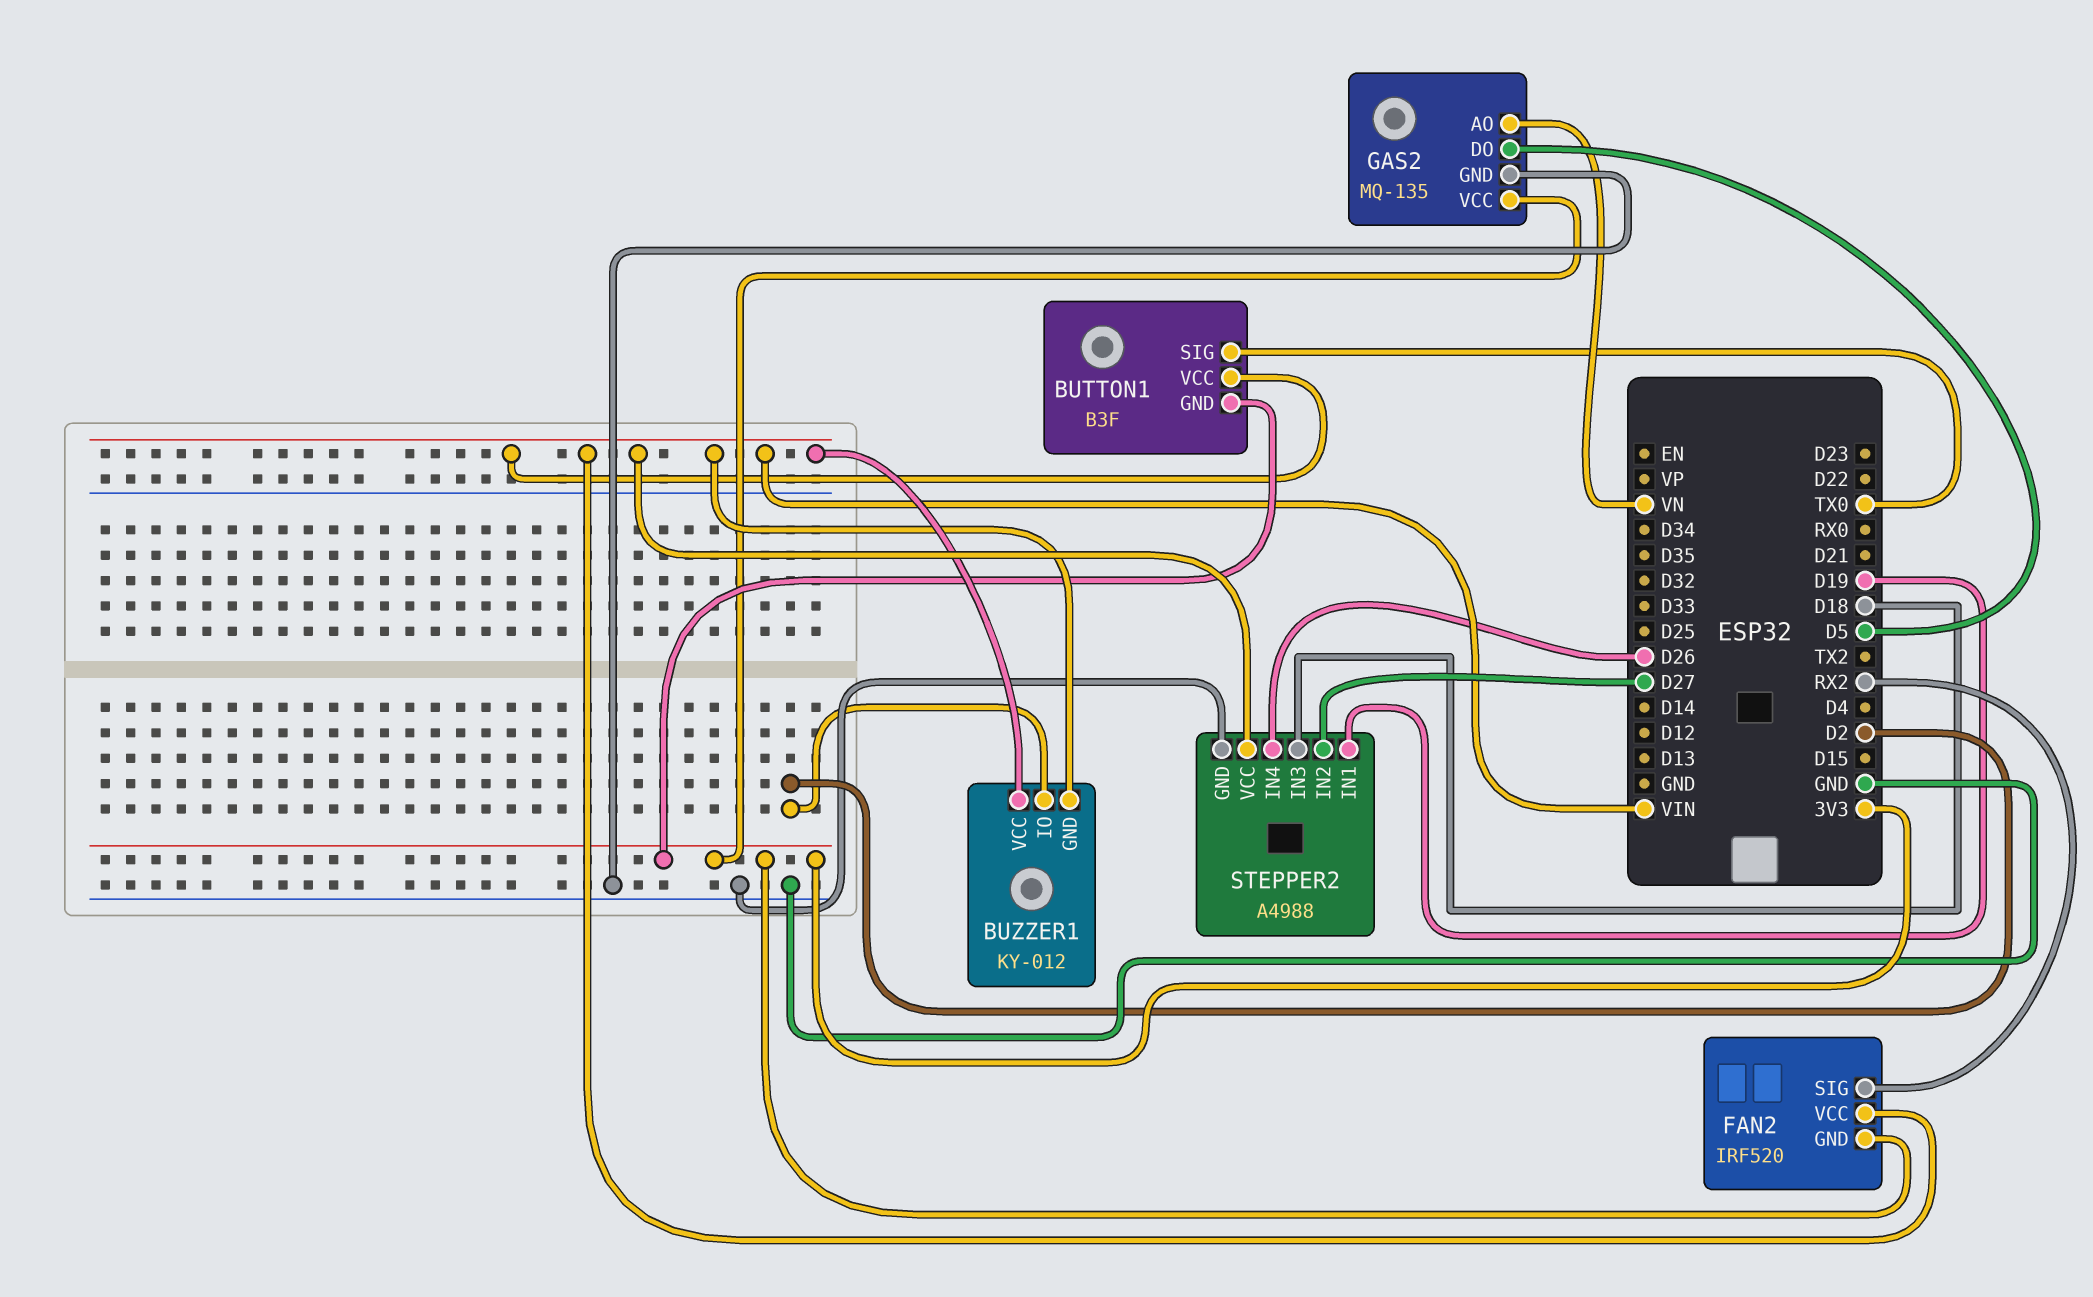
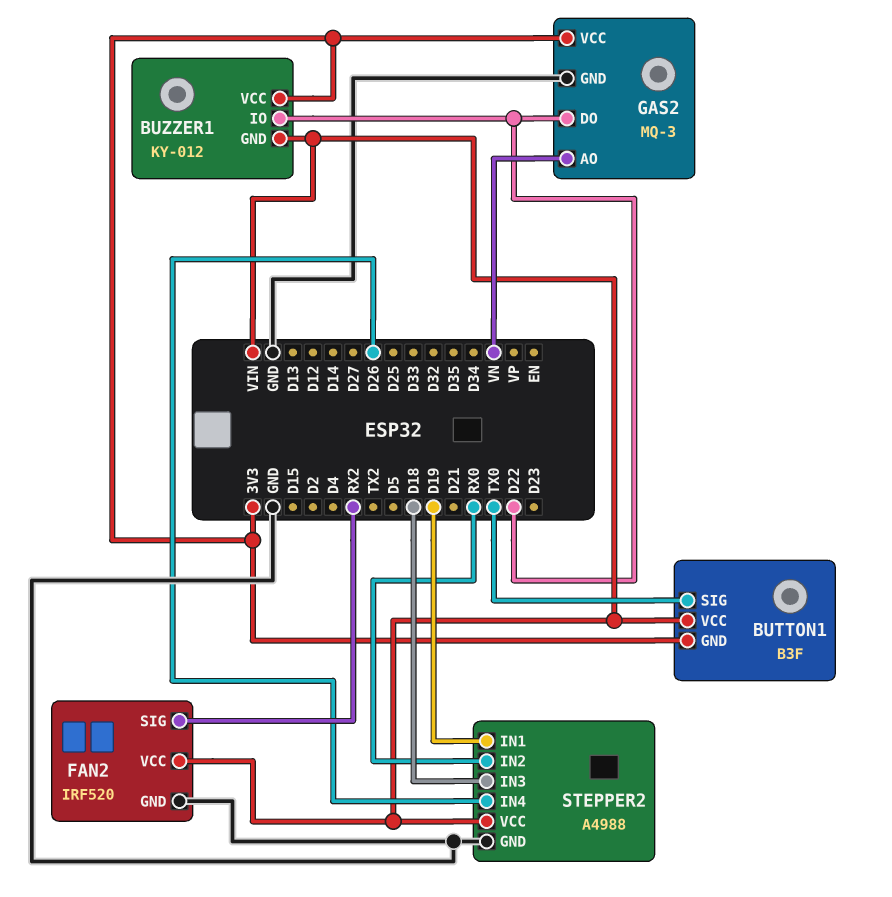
BUZZER1 pin IO: D2 -> D22
BUZZER1 pin VCC: VIN -> 3V3
FAN2 pin GND: 3V3 -> GND
GAS2: MQ-135 -> MQ-3
GAS2 pin DO: D5 -> D22
STEPPER2 pin IN2: D27 -> RX0

